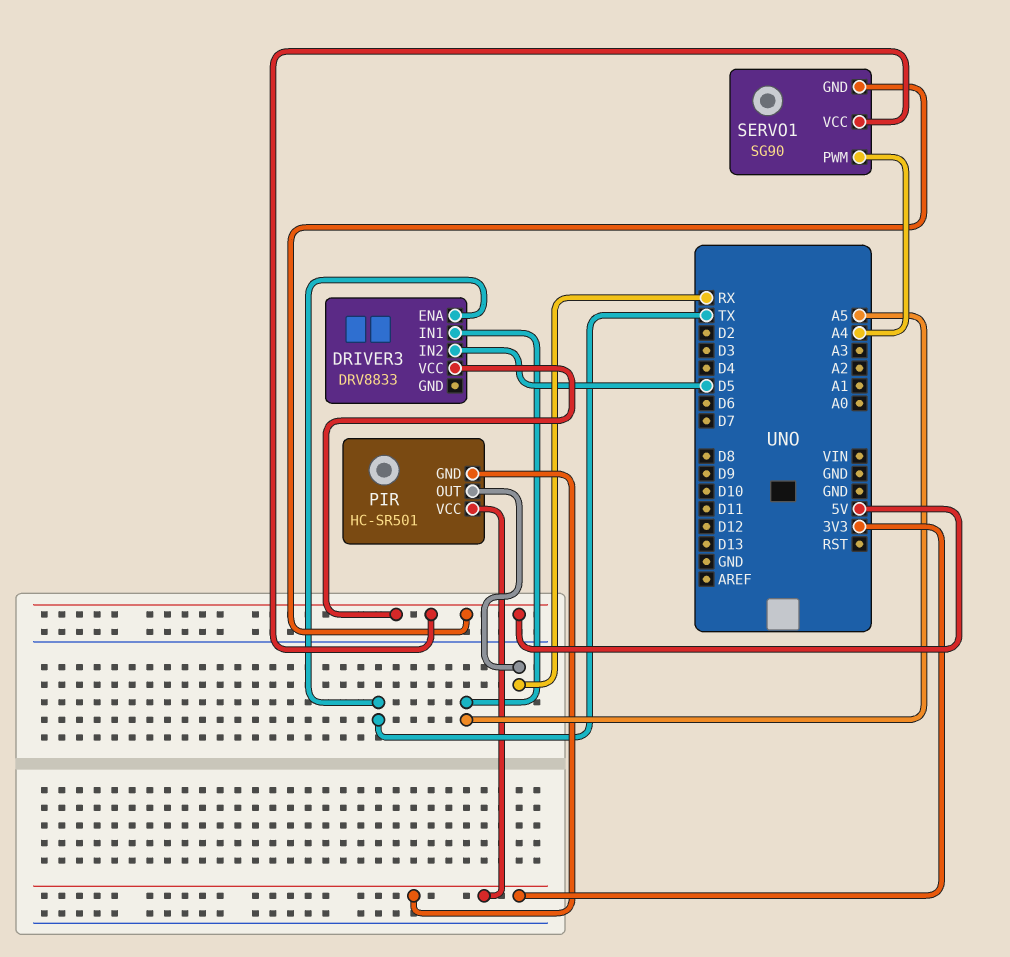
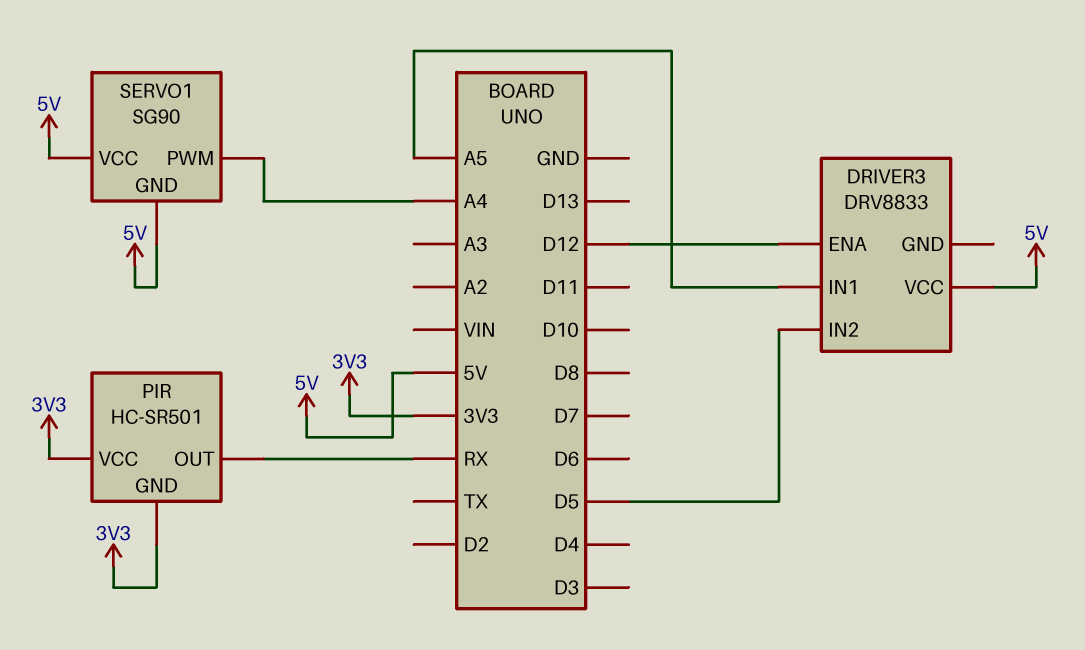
DRIVER3 pin ENA: TX -> D12

